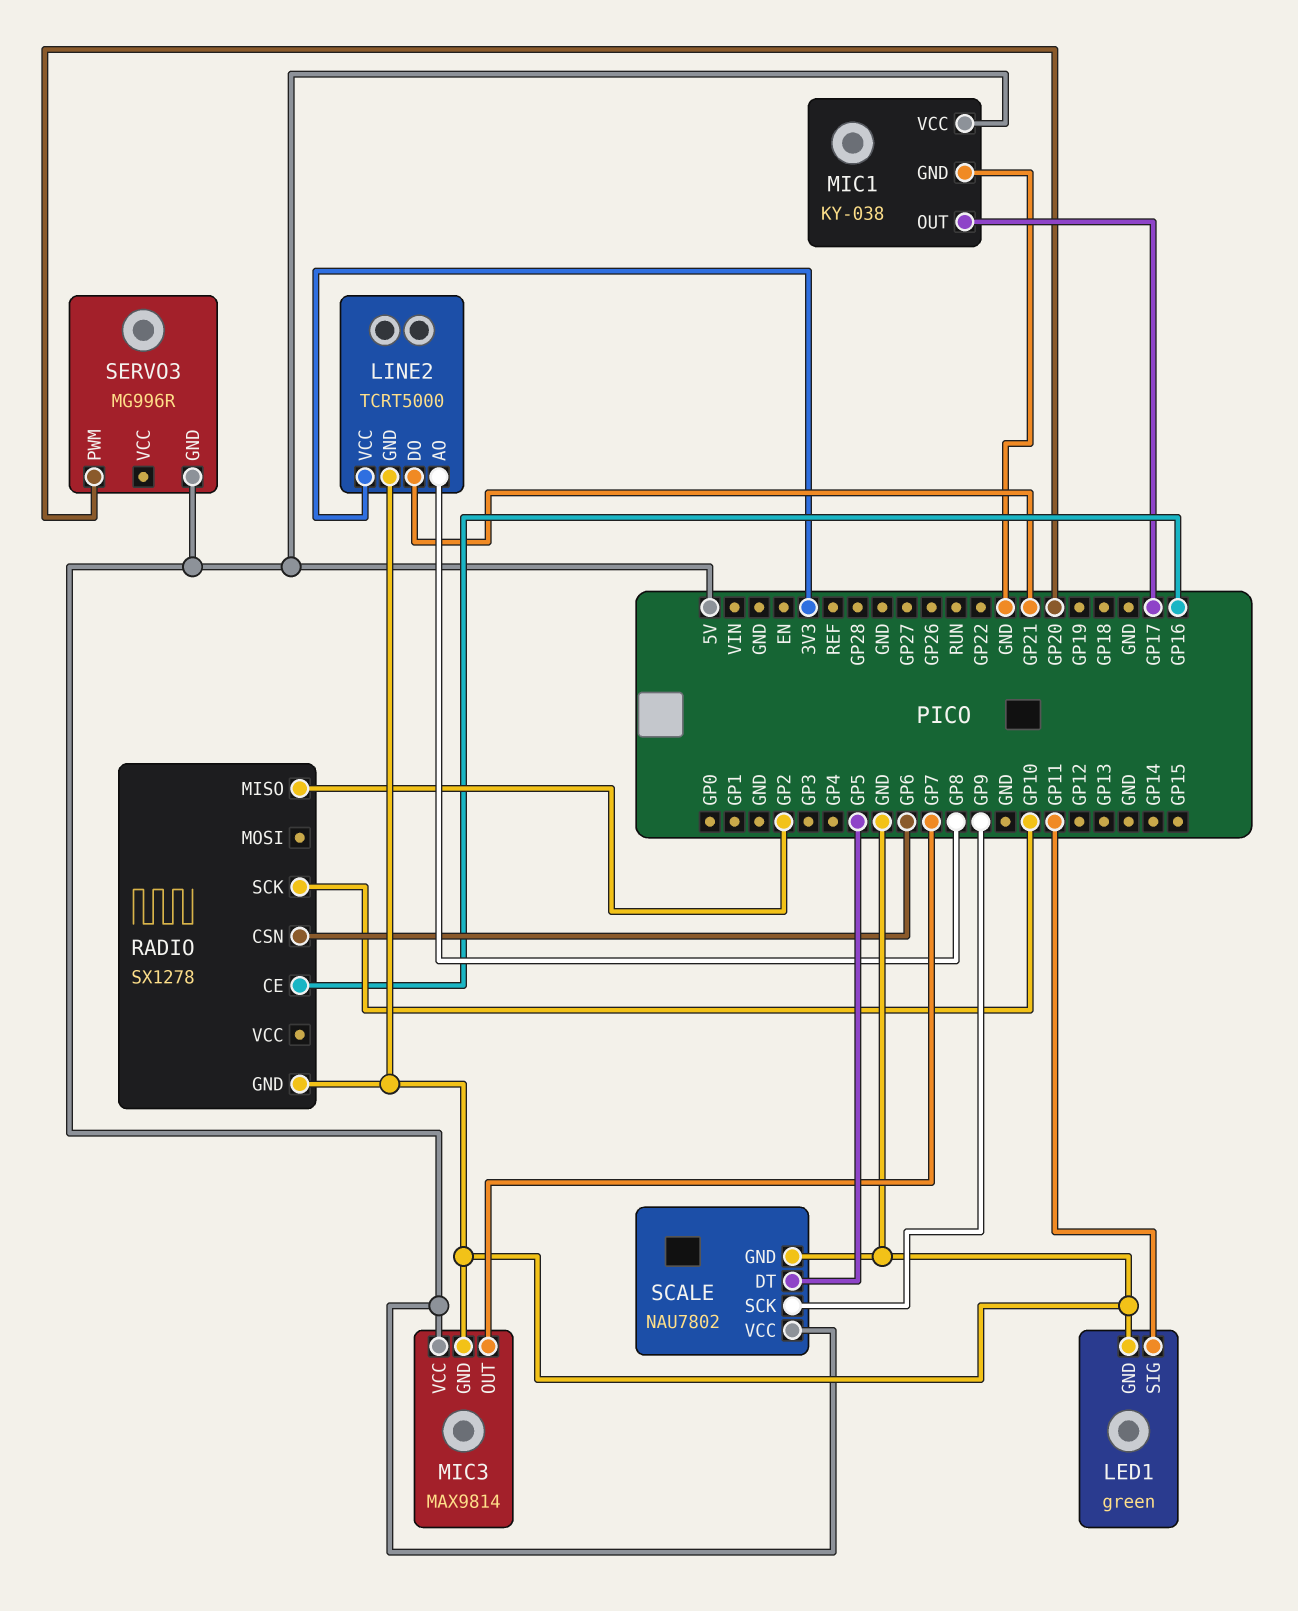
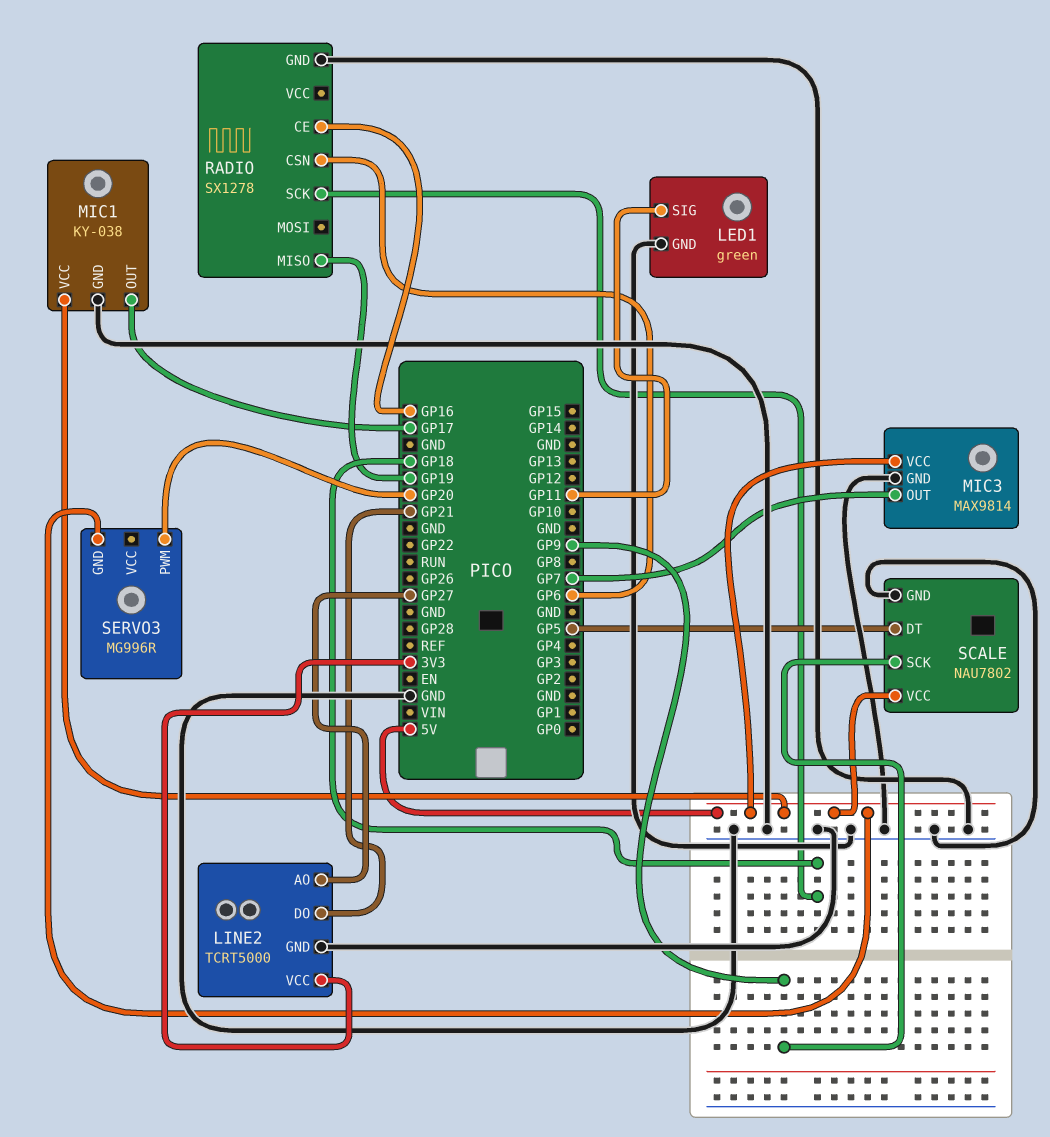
LINE2 pin AO: GP8 -> GP27
RADIO pin MISO: GP2 -> GP19
RADIO pin SCK: GP10 -> GP18

